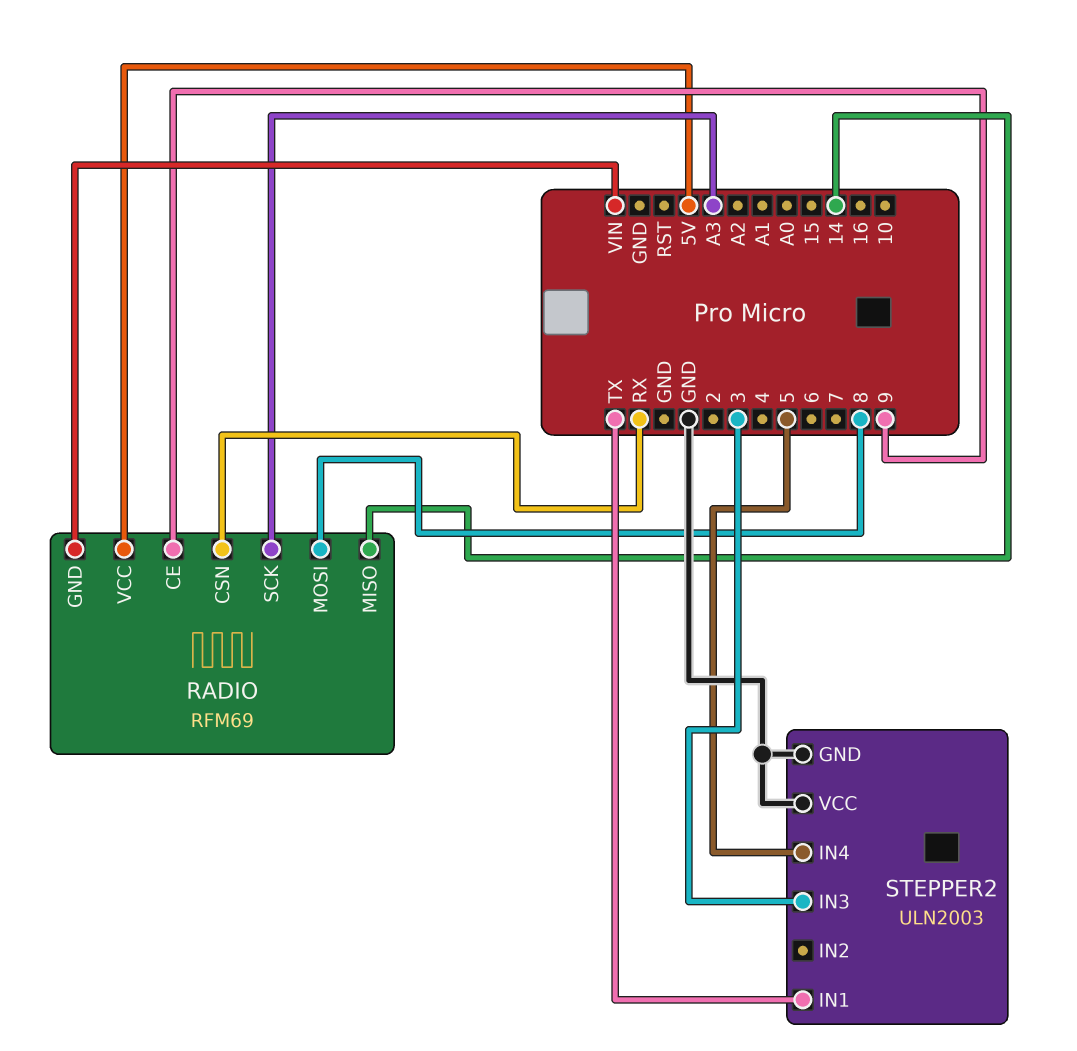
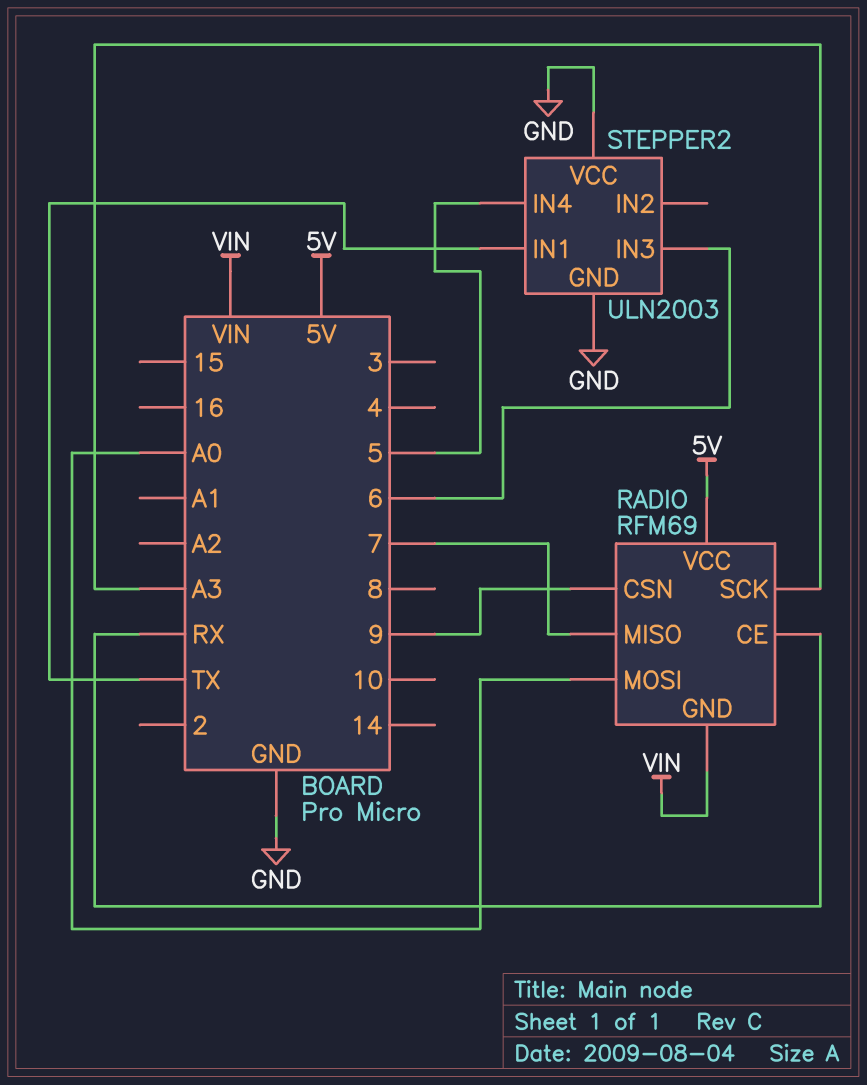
RADIO pin CE: 9 -> RX
RADIO pin CSN: RX -> 9
RADIO pin MISO: 14 -> 7
RADIO pin MOSI: 8 -> A0
STEPPER2 pin IN3: 3 -> 6

